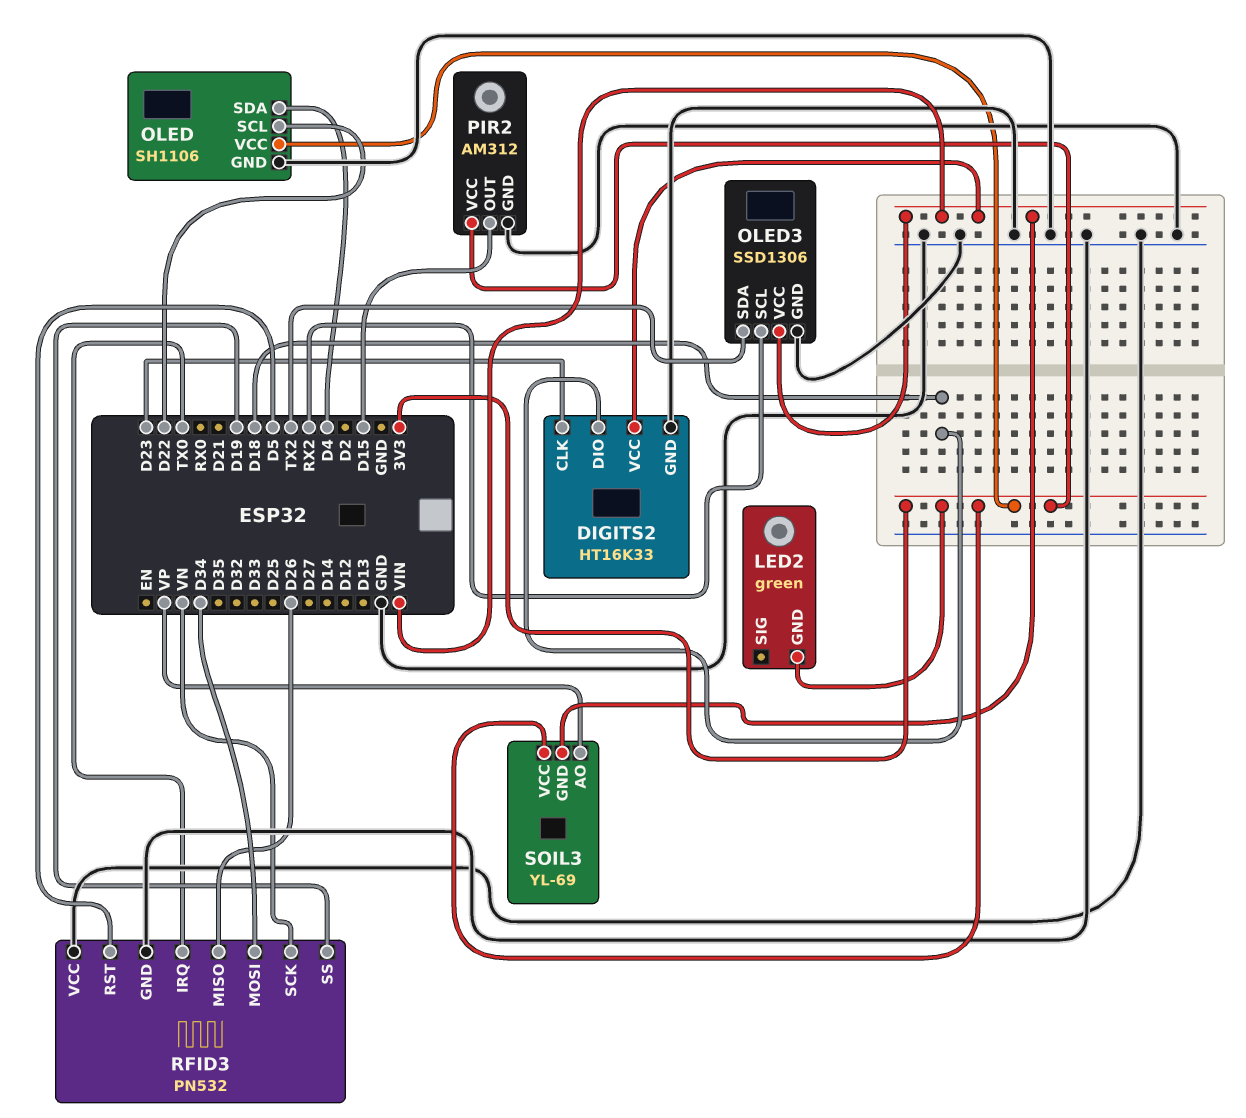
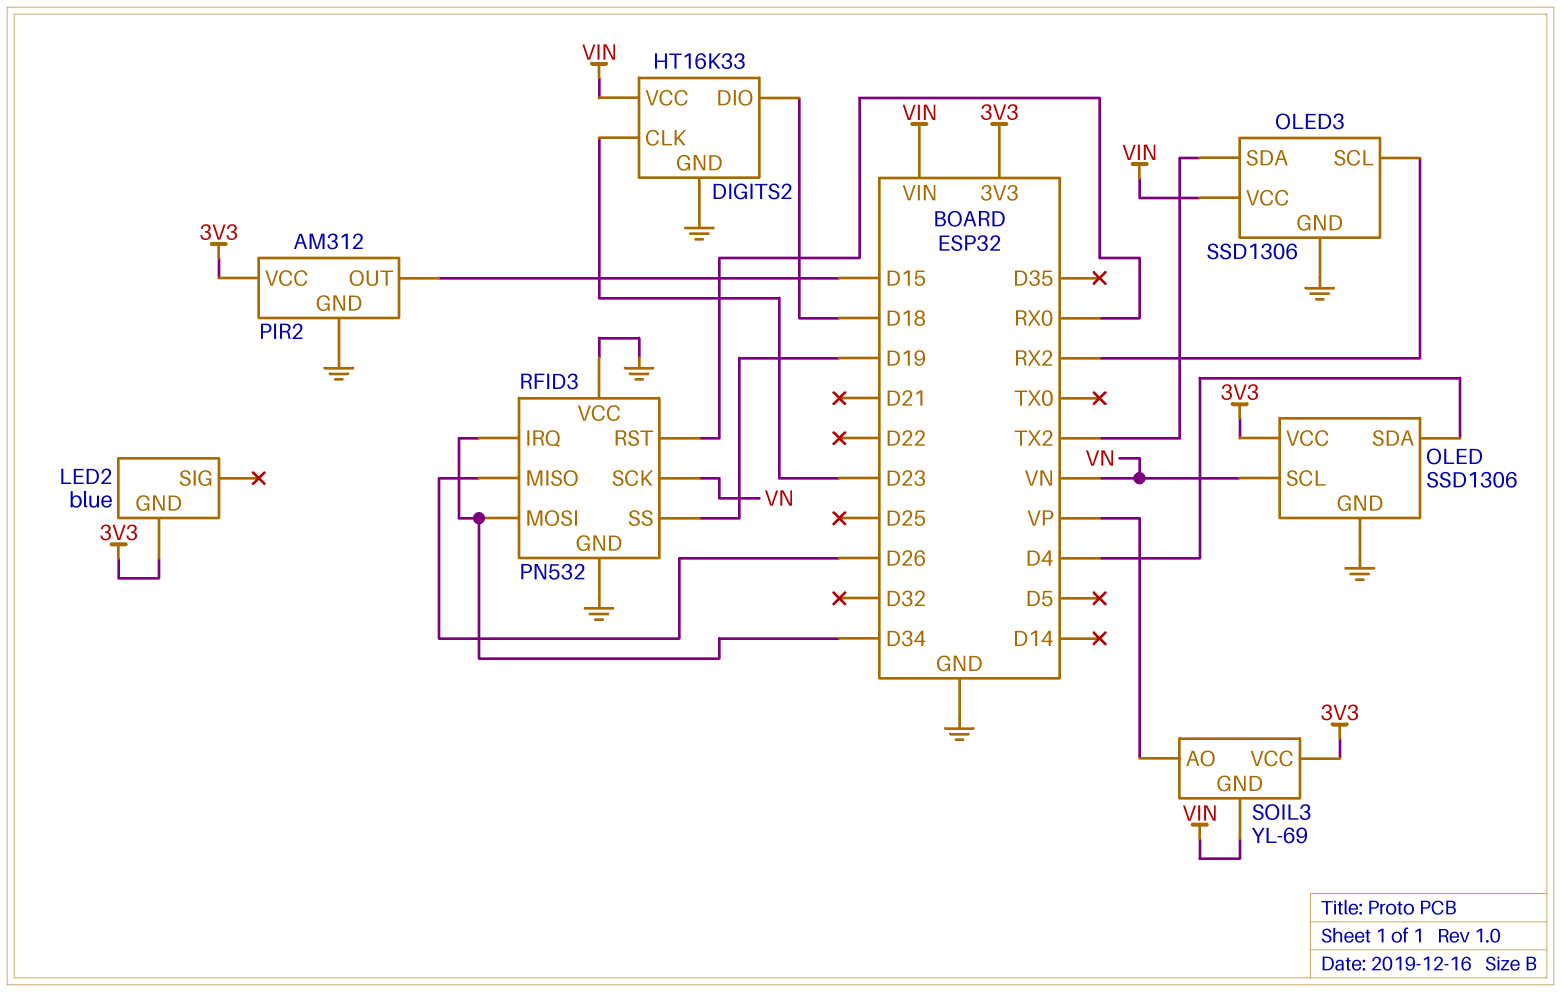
LED2: green -> blue
OLED: SH1106 -> SSD1306
OLED pin SCL: D22 -> VN
RFID3 pin IRQ: TX0 -> D34
RFID3 pin RST: D5 -> RX0

